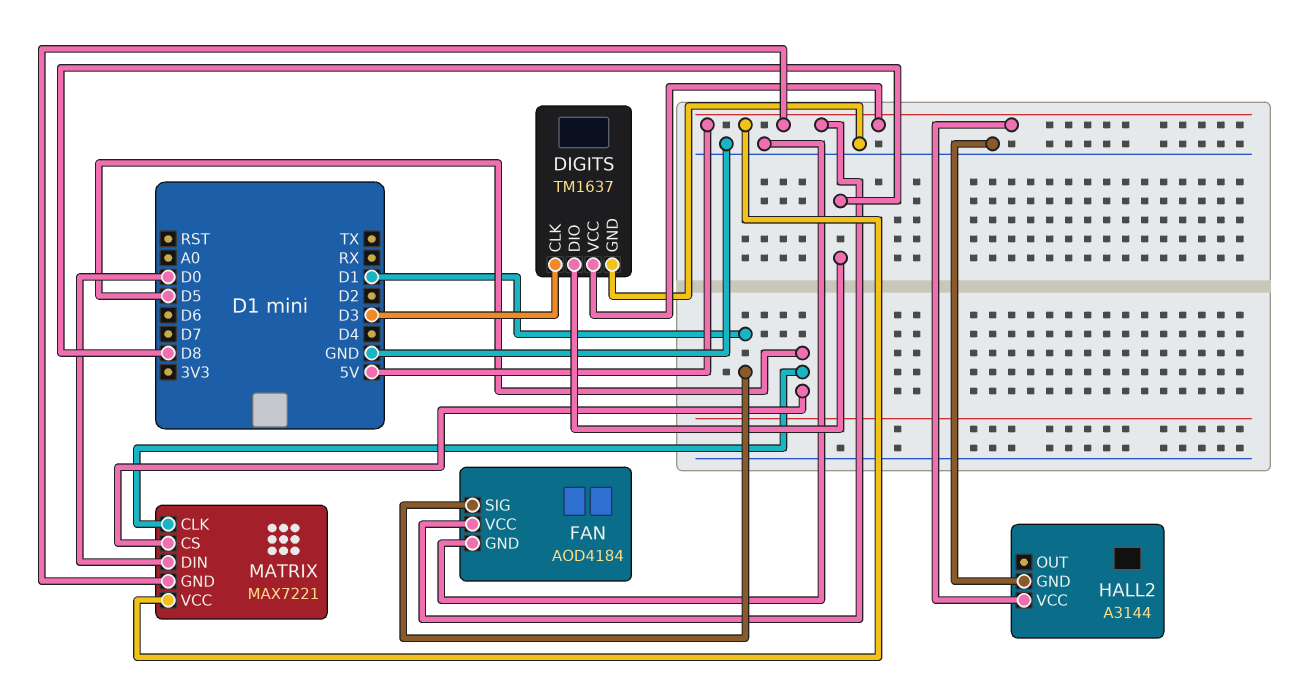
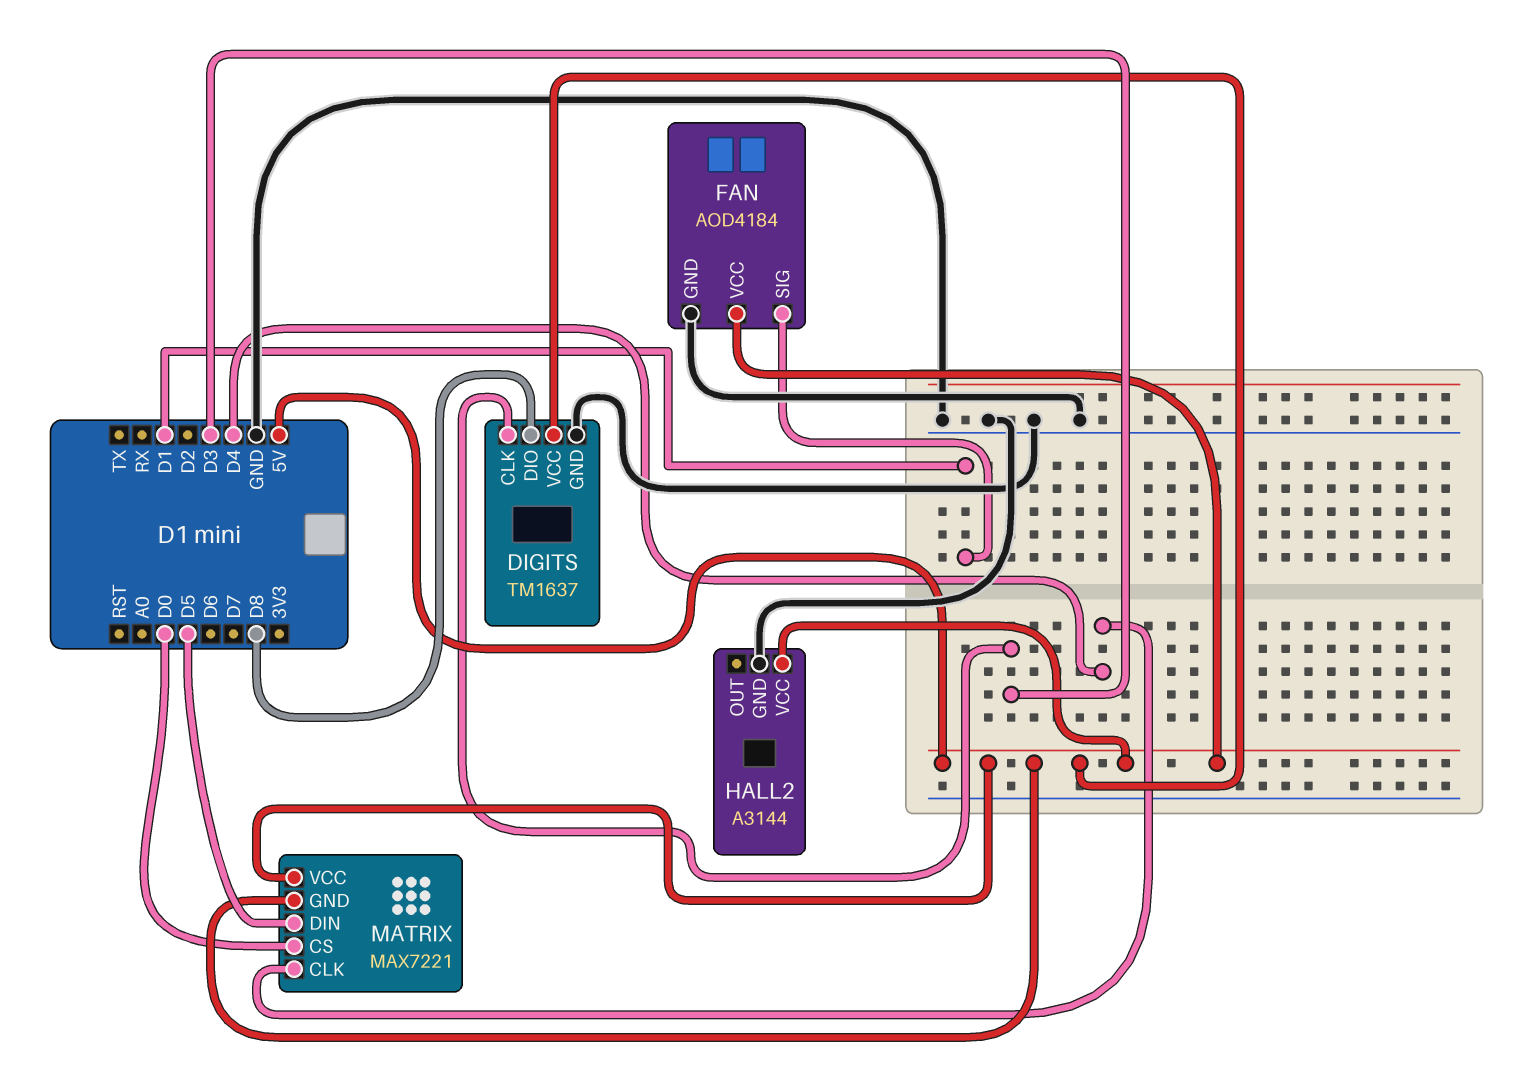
MATRIX pin CLK: D5 -> D4
MATRIX pin CS: D5 -> D0
MATRIX pin DIN: D0 -> D5

